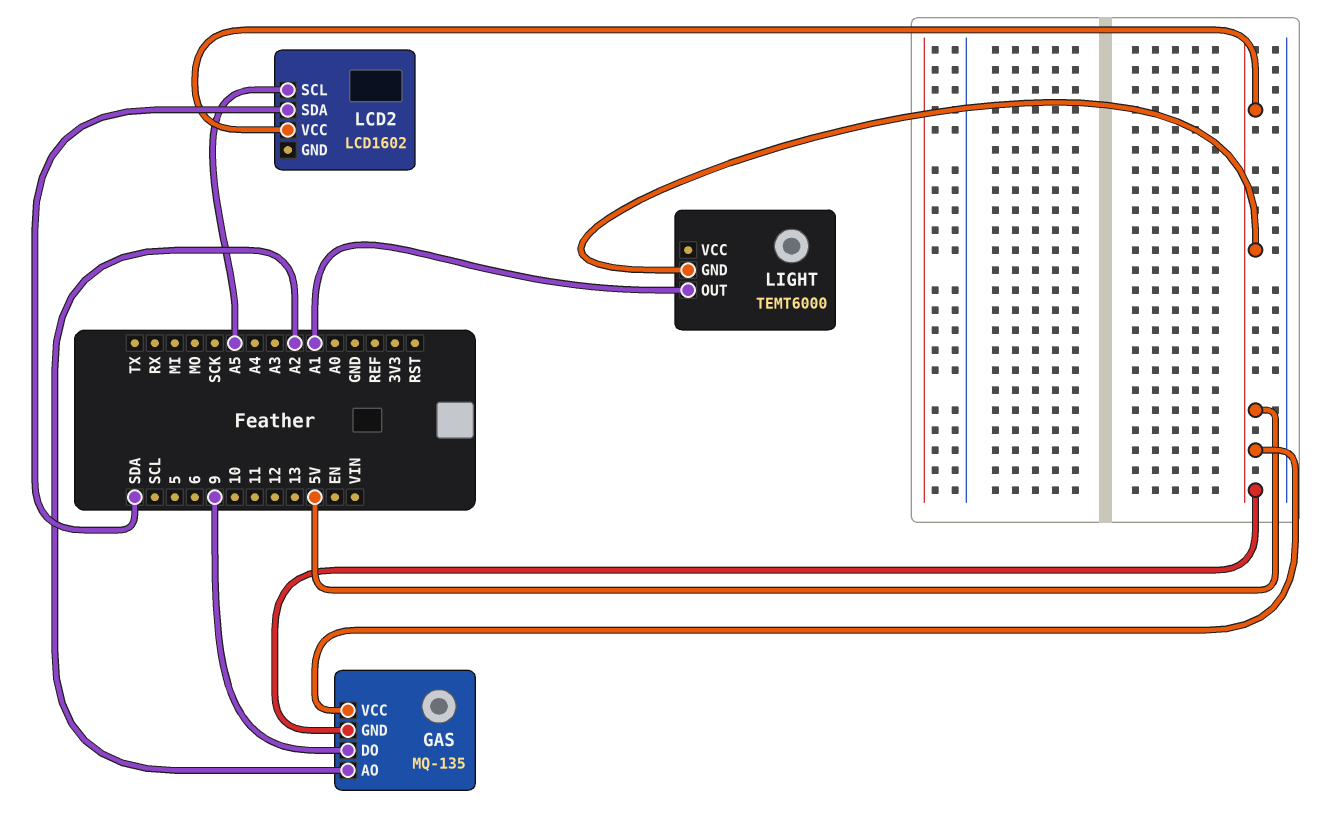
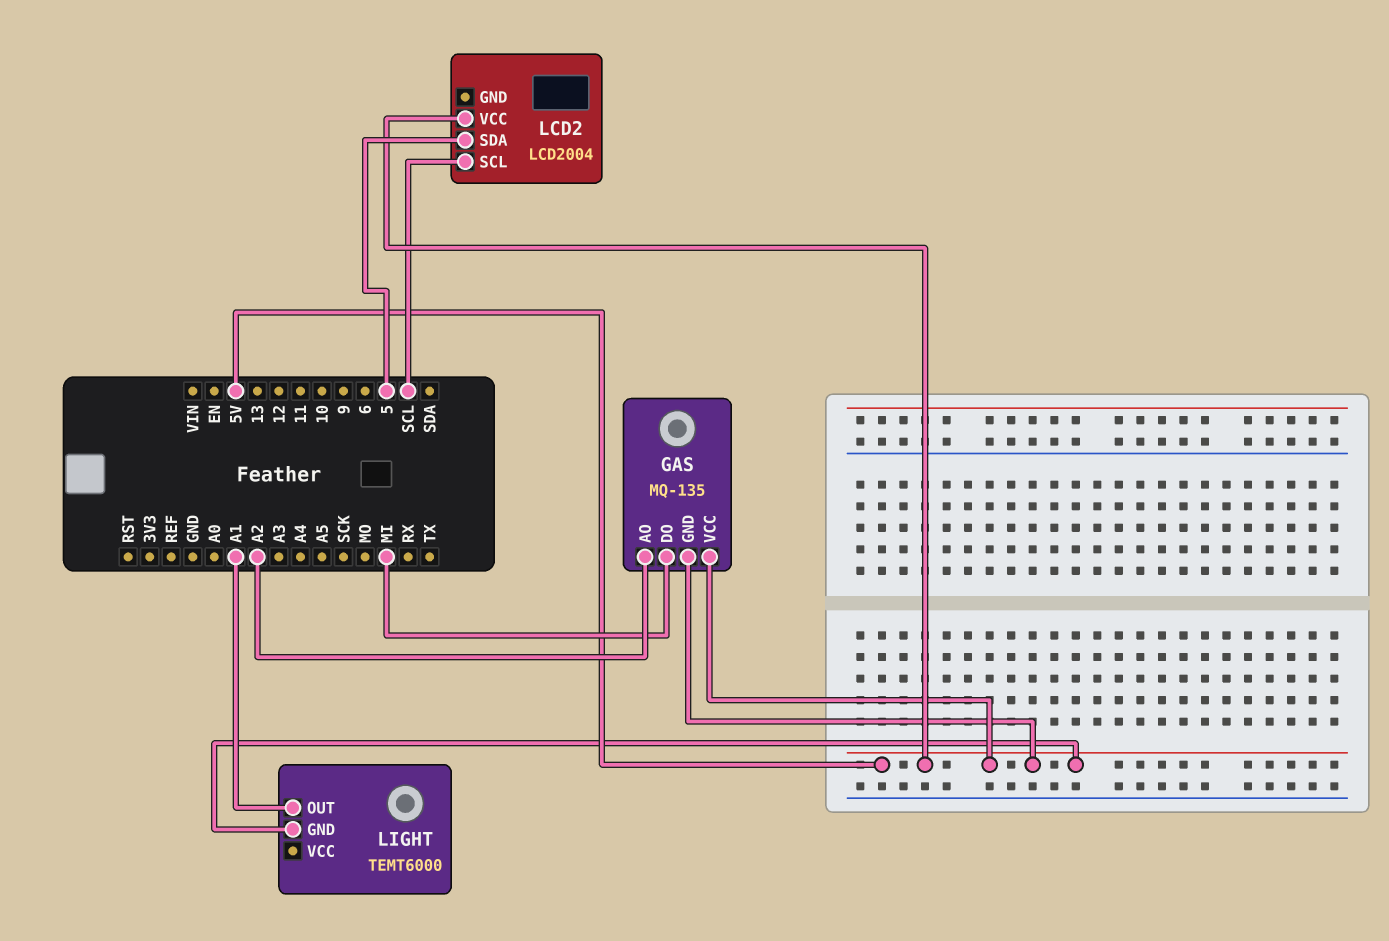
GAS pin DO: 9 -> MI
LCD2: LCD1602 -> LCD2004
LCD2 pin SCL: A5 -> SCL
LCD2 pin SDA: SDA -> 5

